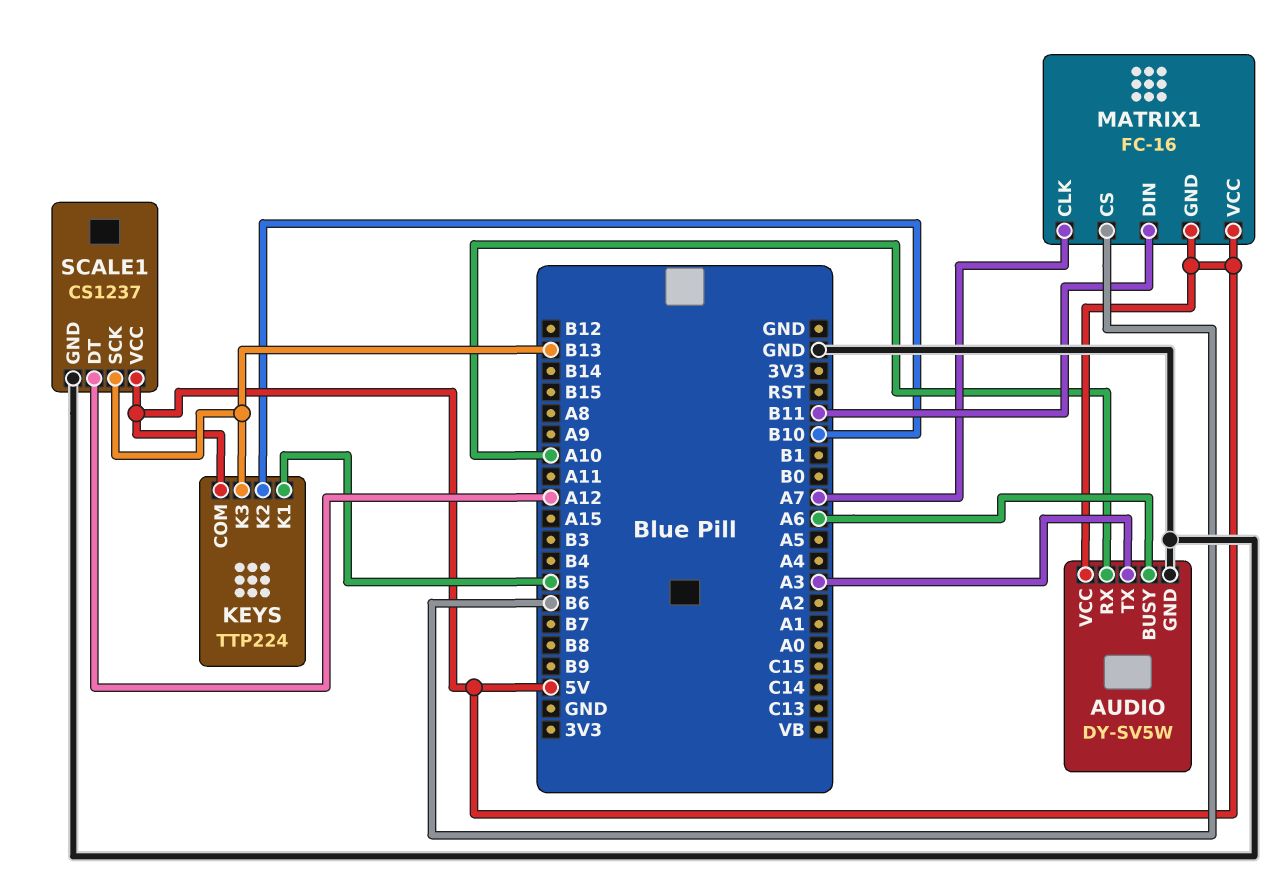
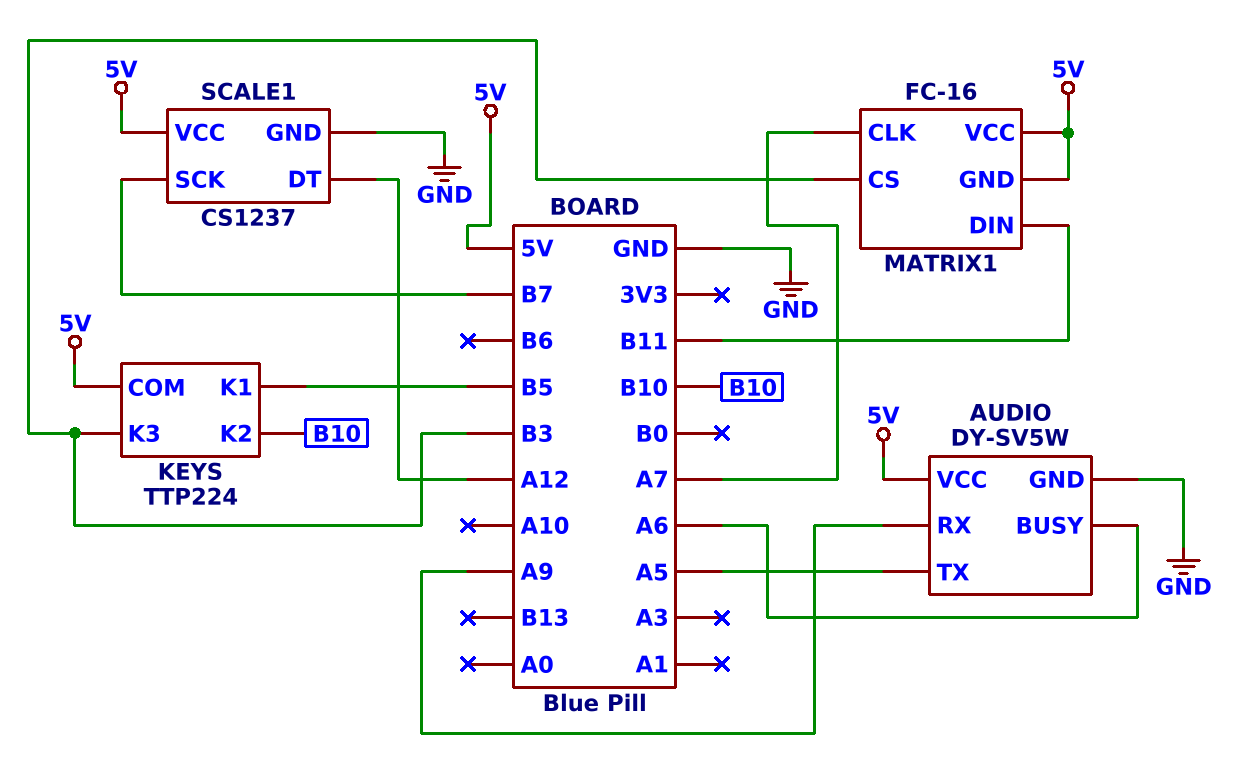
AUDIO pin RX: A10 -> A9
AUDIO pin TX: A3 -> A5
KEYS pin K3: B13 -> B3
MATRIX1 pin CS: B6 -> B3
SCALE1 pin SCK: B13 -> B7

